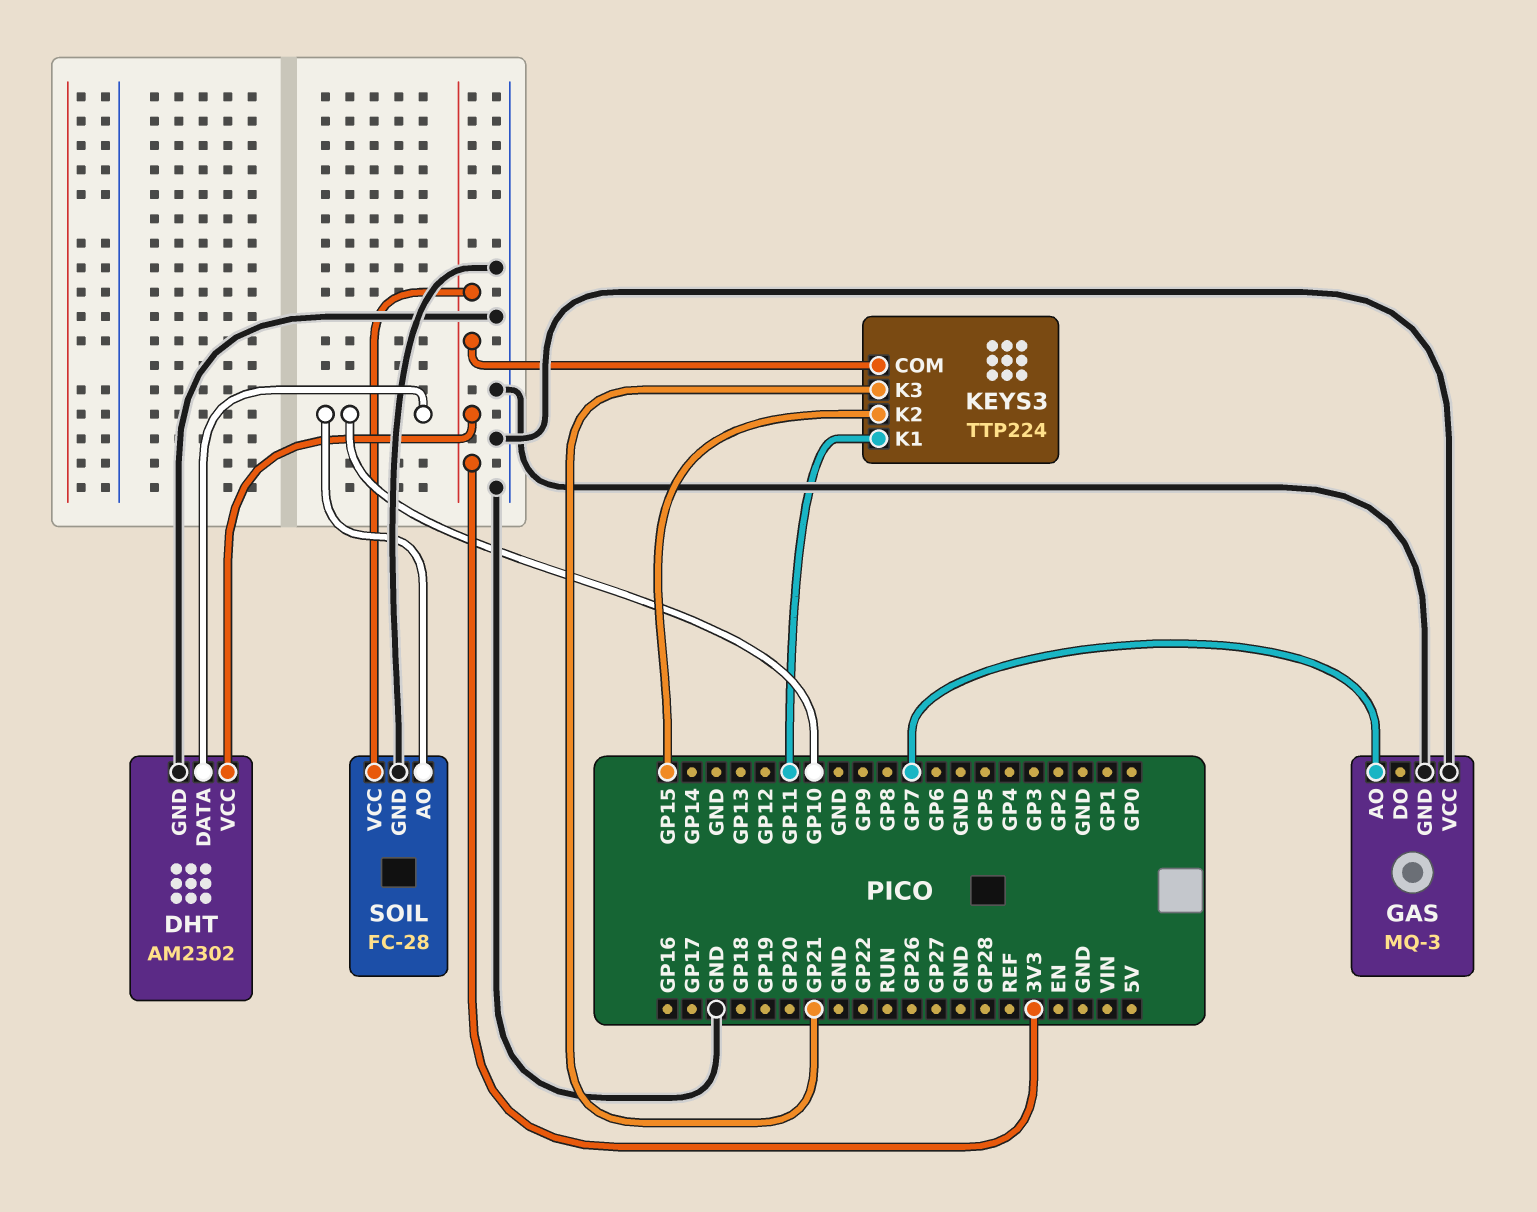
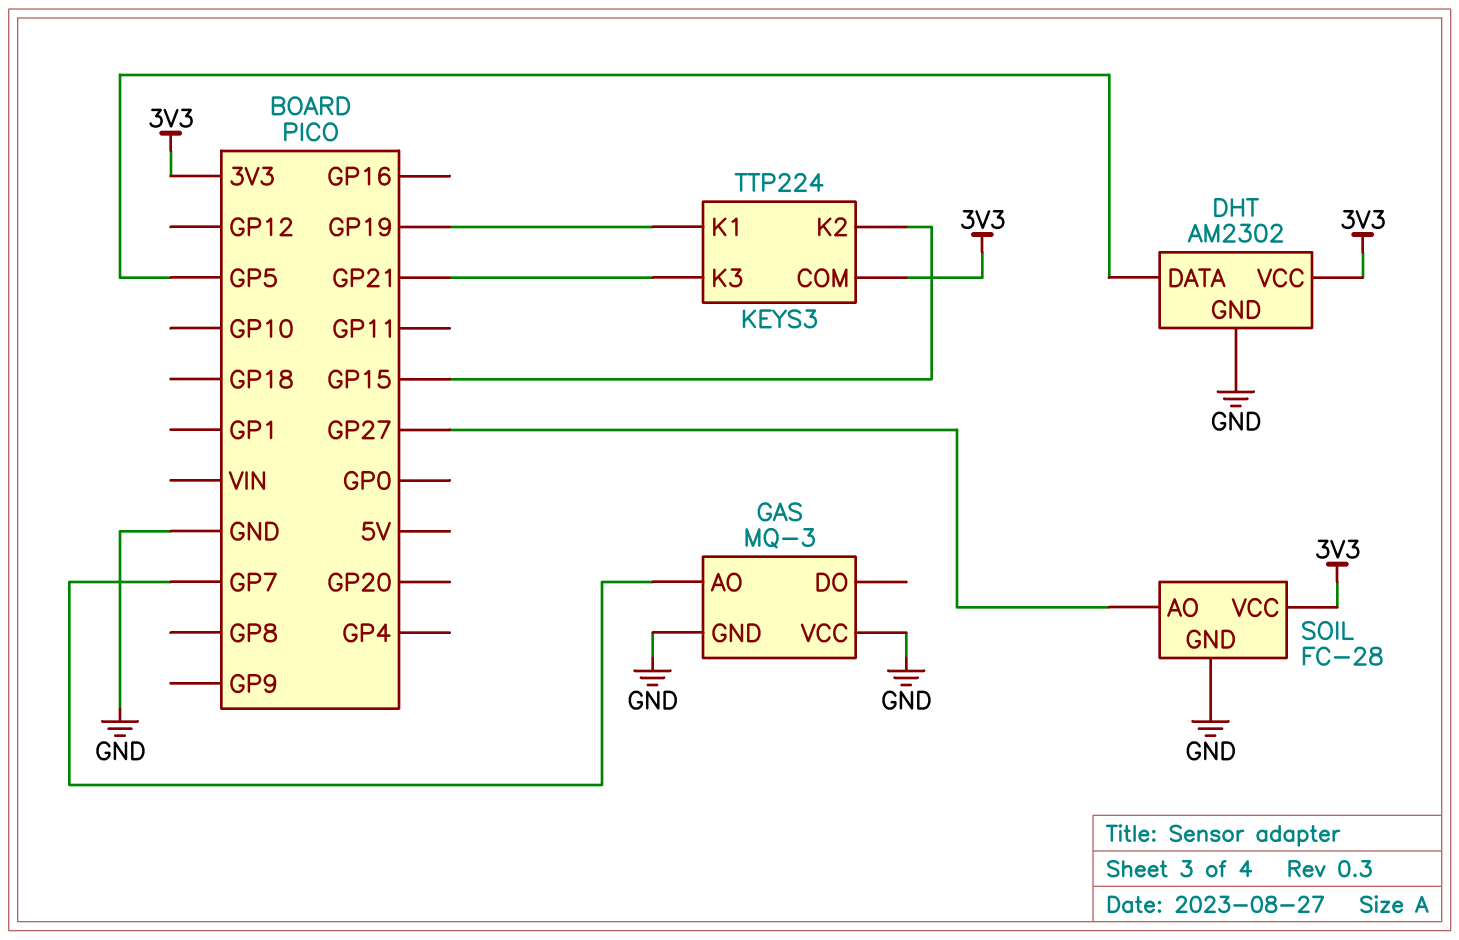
DHT pin DATA: GP10 -> GP5
KEYS3 pin K1: GP11 -> GP19
SOIL pin AO: GP10 -> GP27

